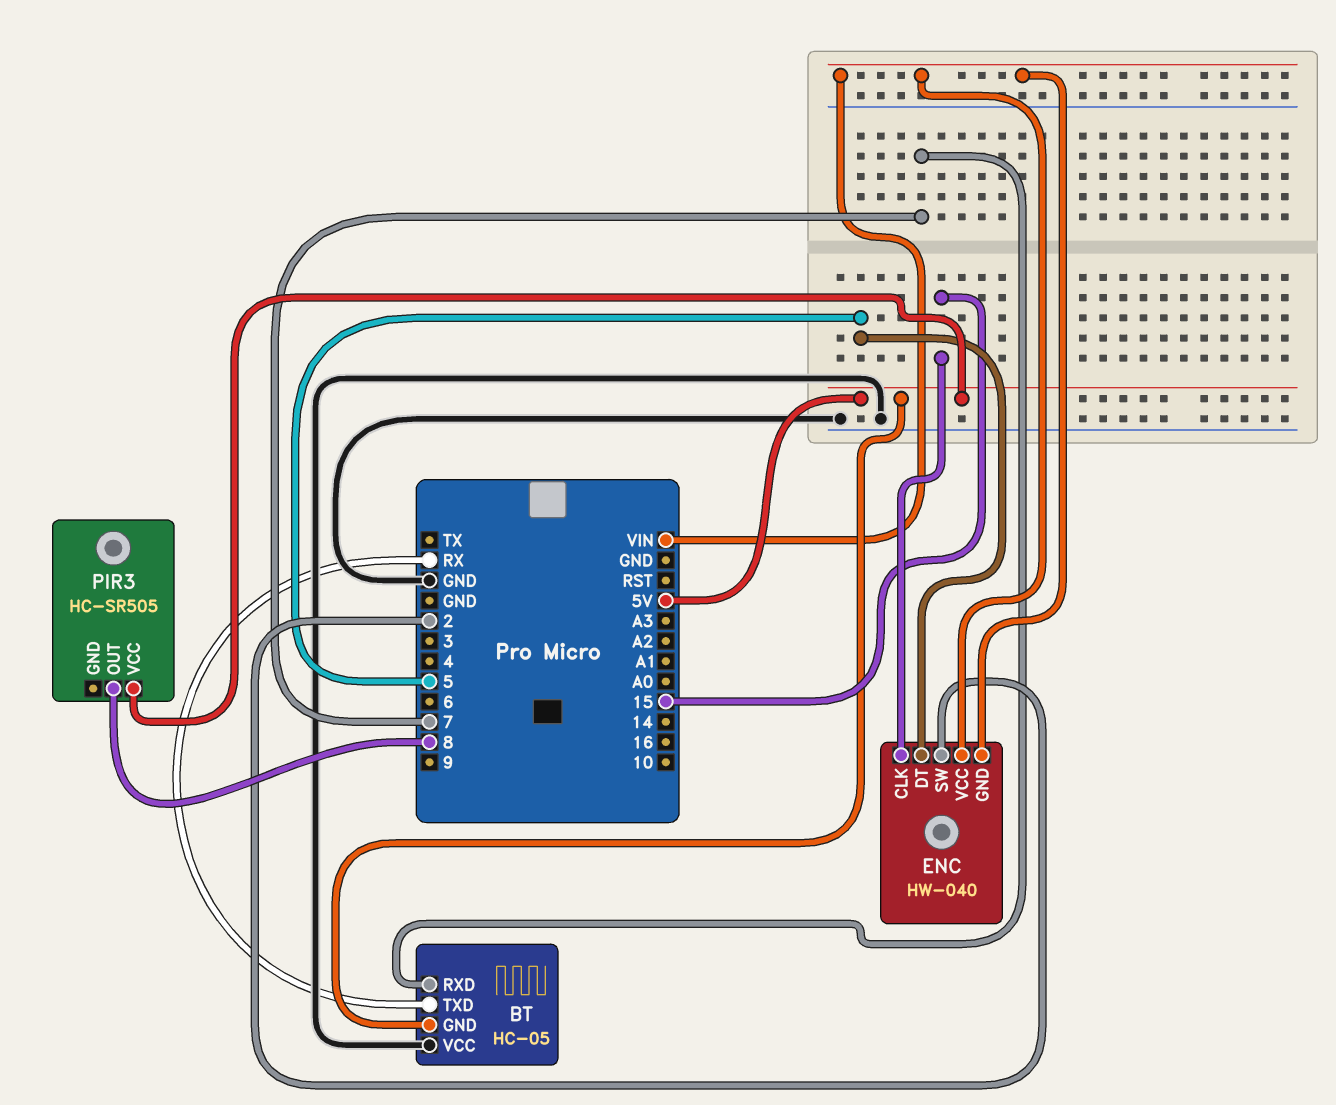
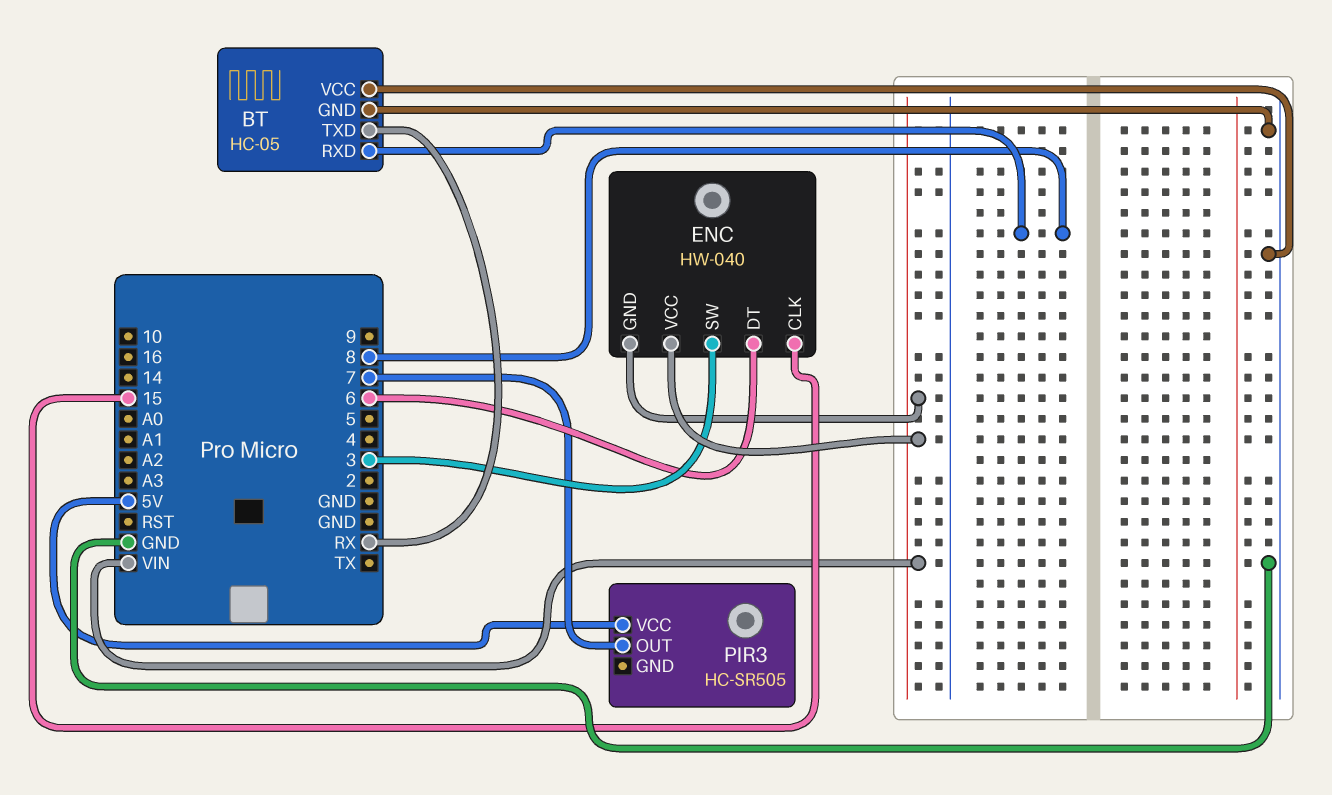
BT pin GND: 5V -> GND
BT pin RXD: 7 -> 8
ENC pin DT: 5 -> 6
ENC pin SW: 2 -> 3
PIR3 pin OUT: 8 -> 7

